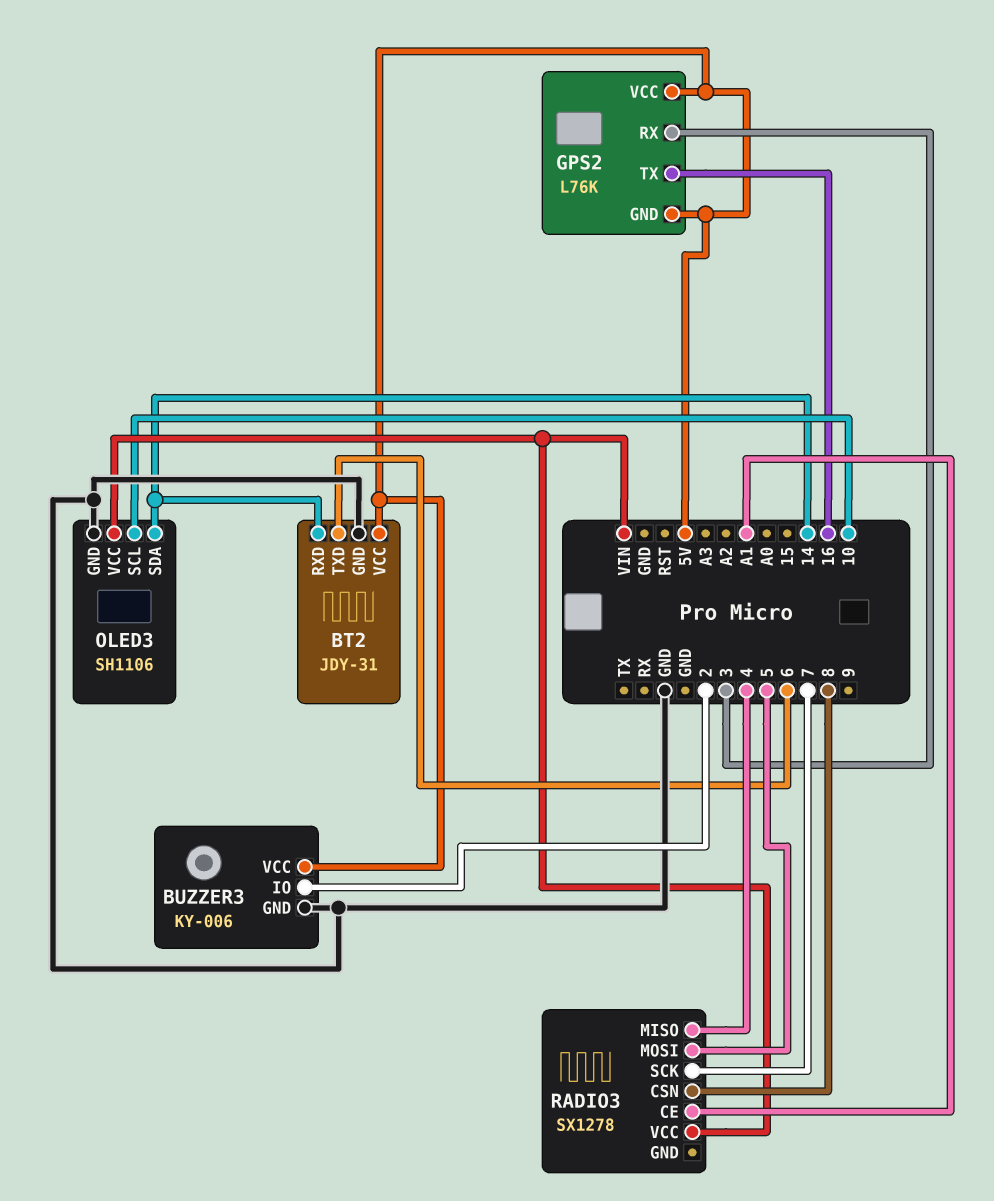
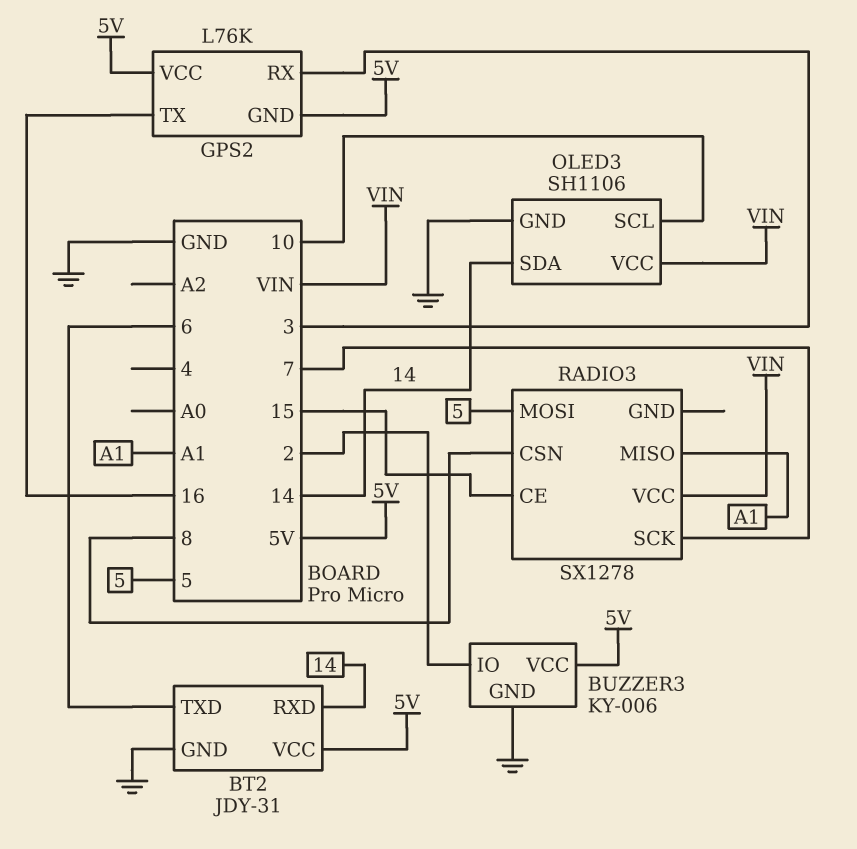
RADIO3 pin CE: A1 -> 15
RADIO3 pin MISO: 4 -> A1

